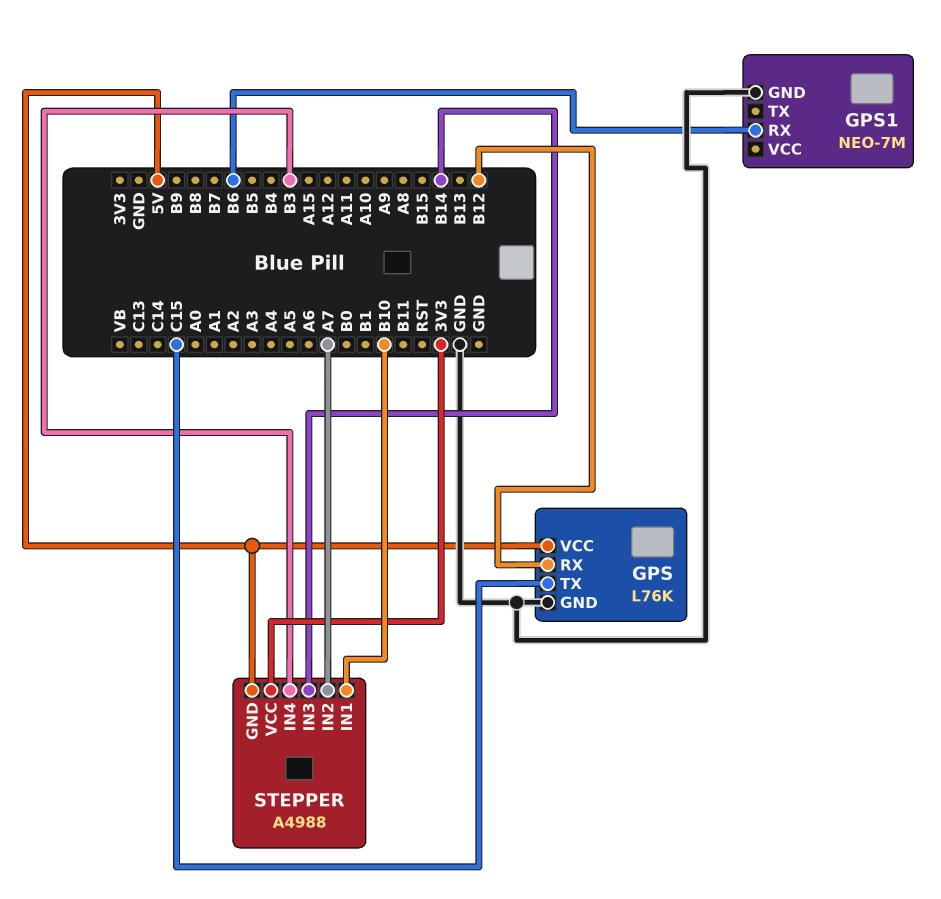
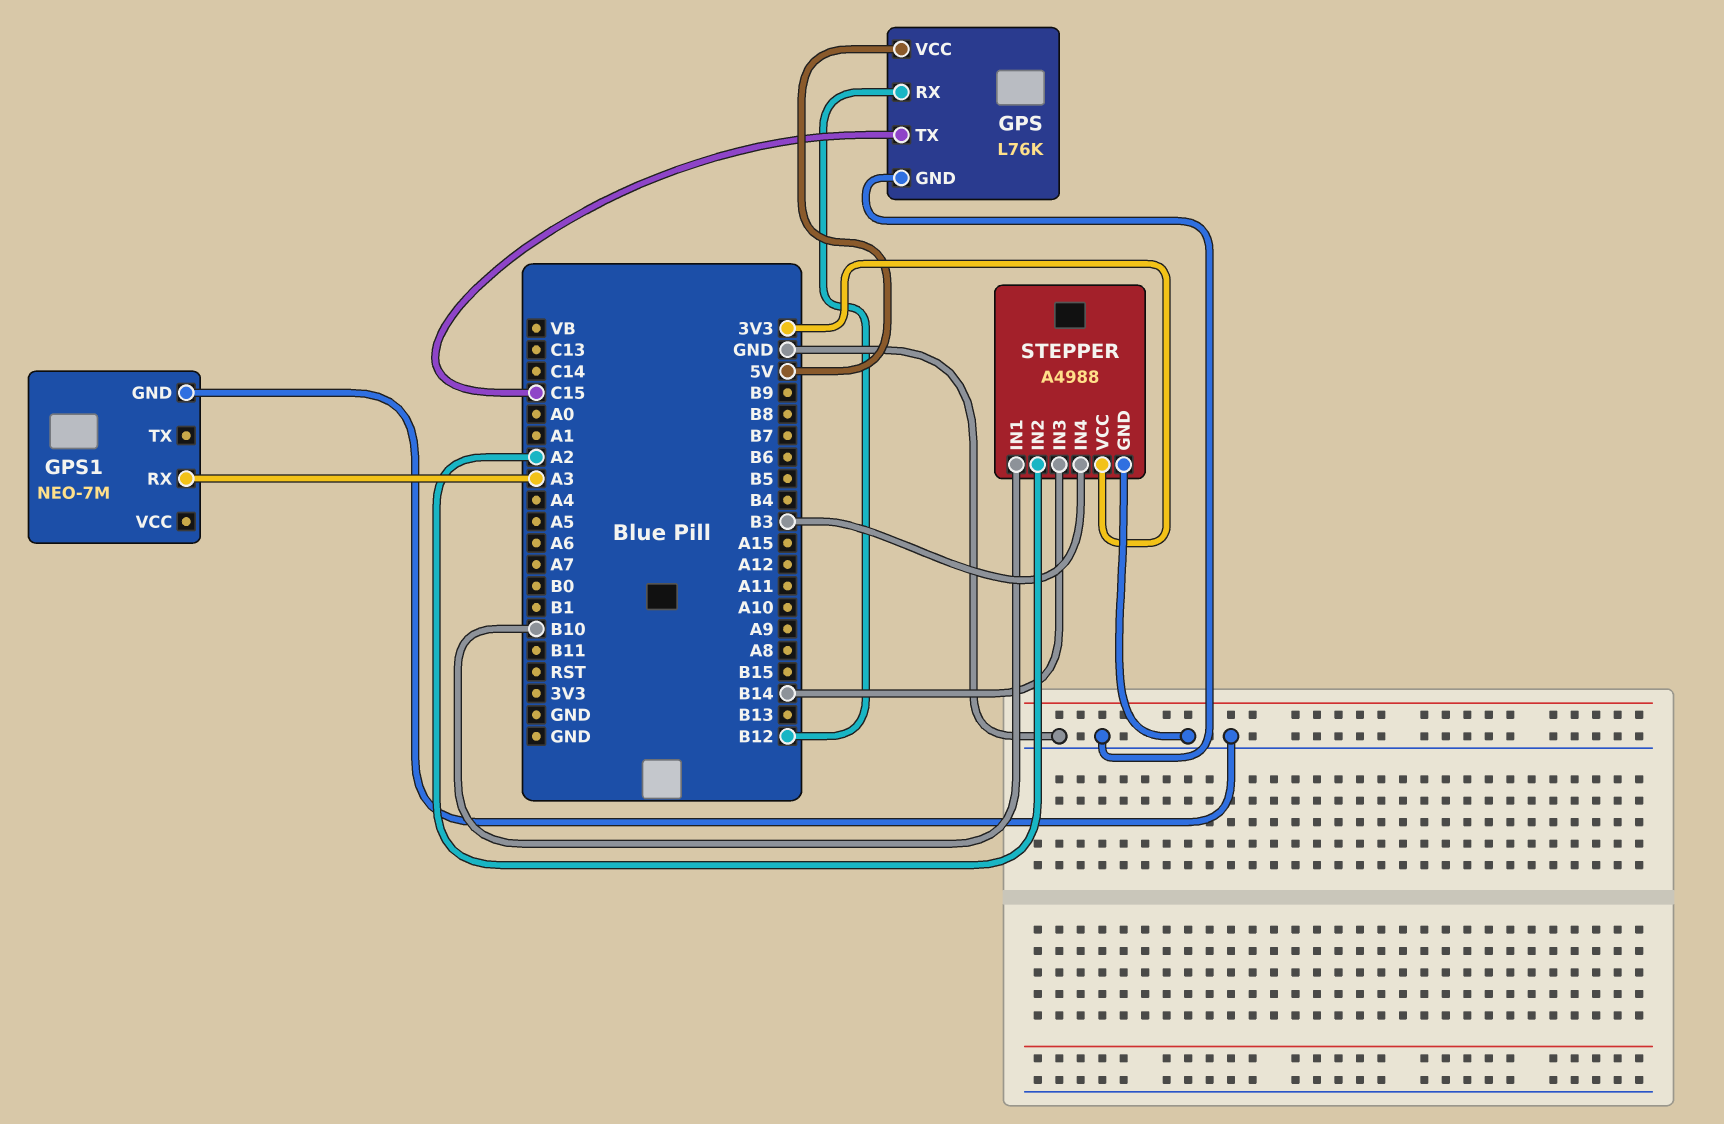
GPS1 pin RX: B6 -> A3
STEPPER pin GND: 5V -> GND
STEPPER pin IN2: A7 -> A2

